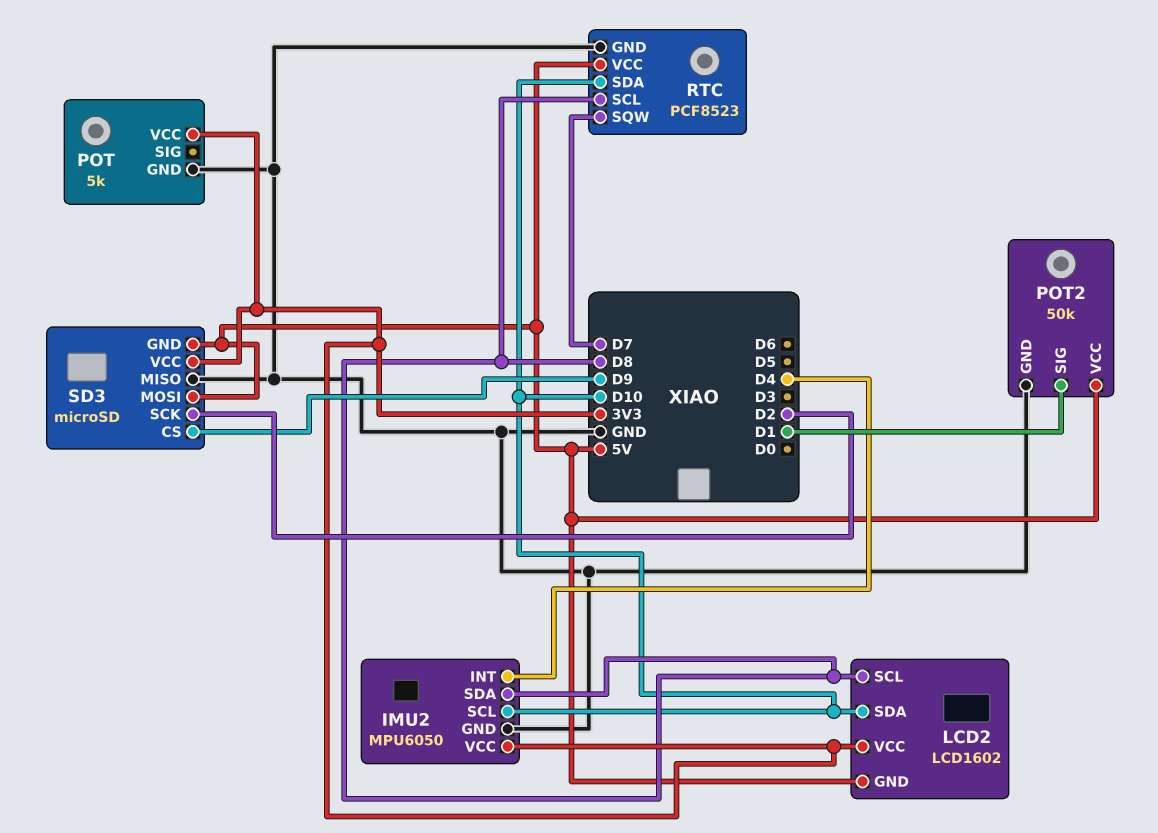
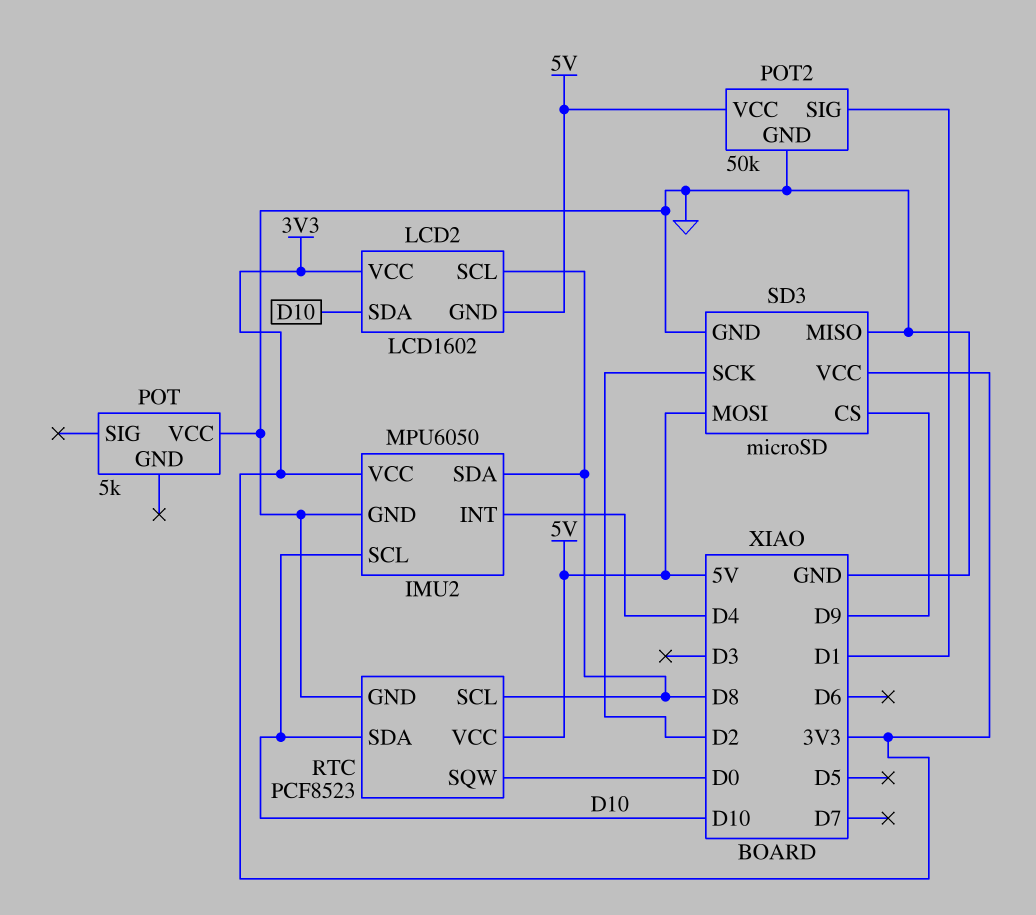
POT pin GND: GND -> none
POT pin VCC: 3V3 -> GND
RTC pin SQW: D7 -> D0
SD3 pin GND: 5V -> GND

